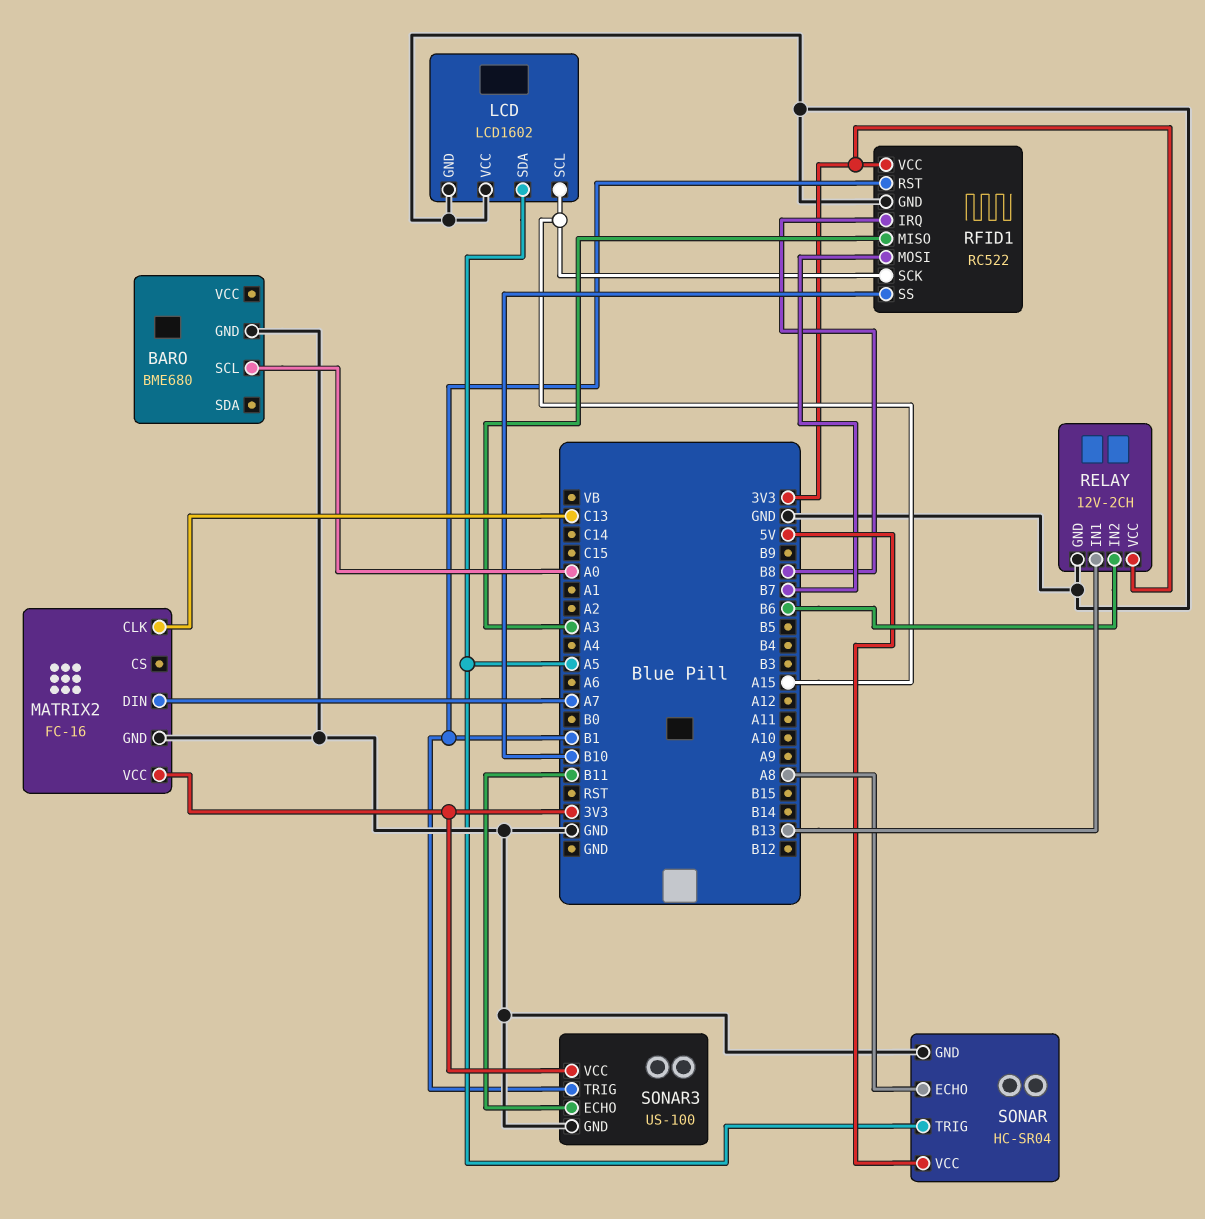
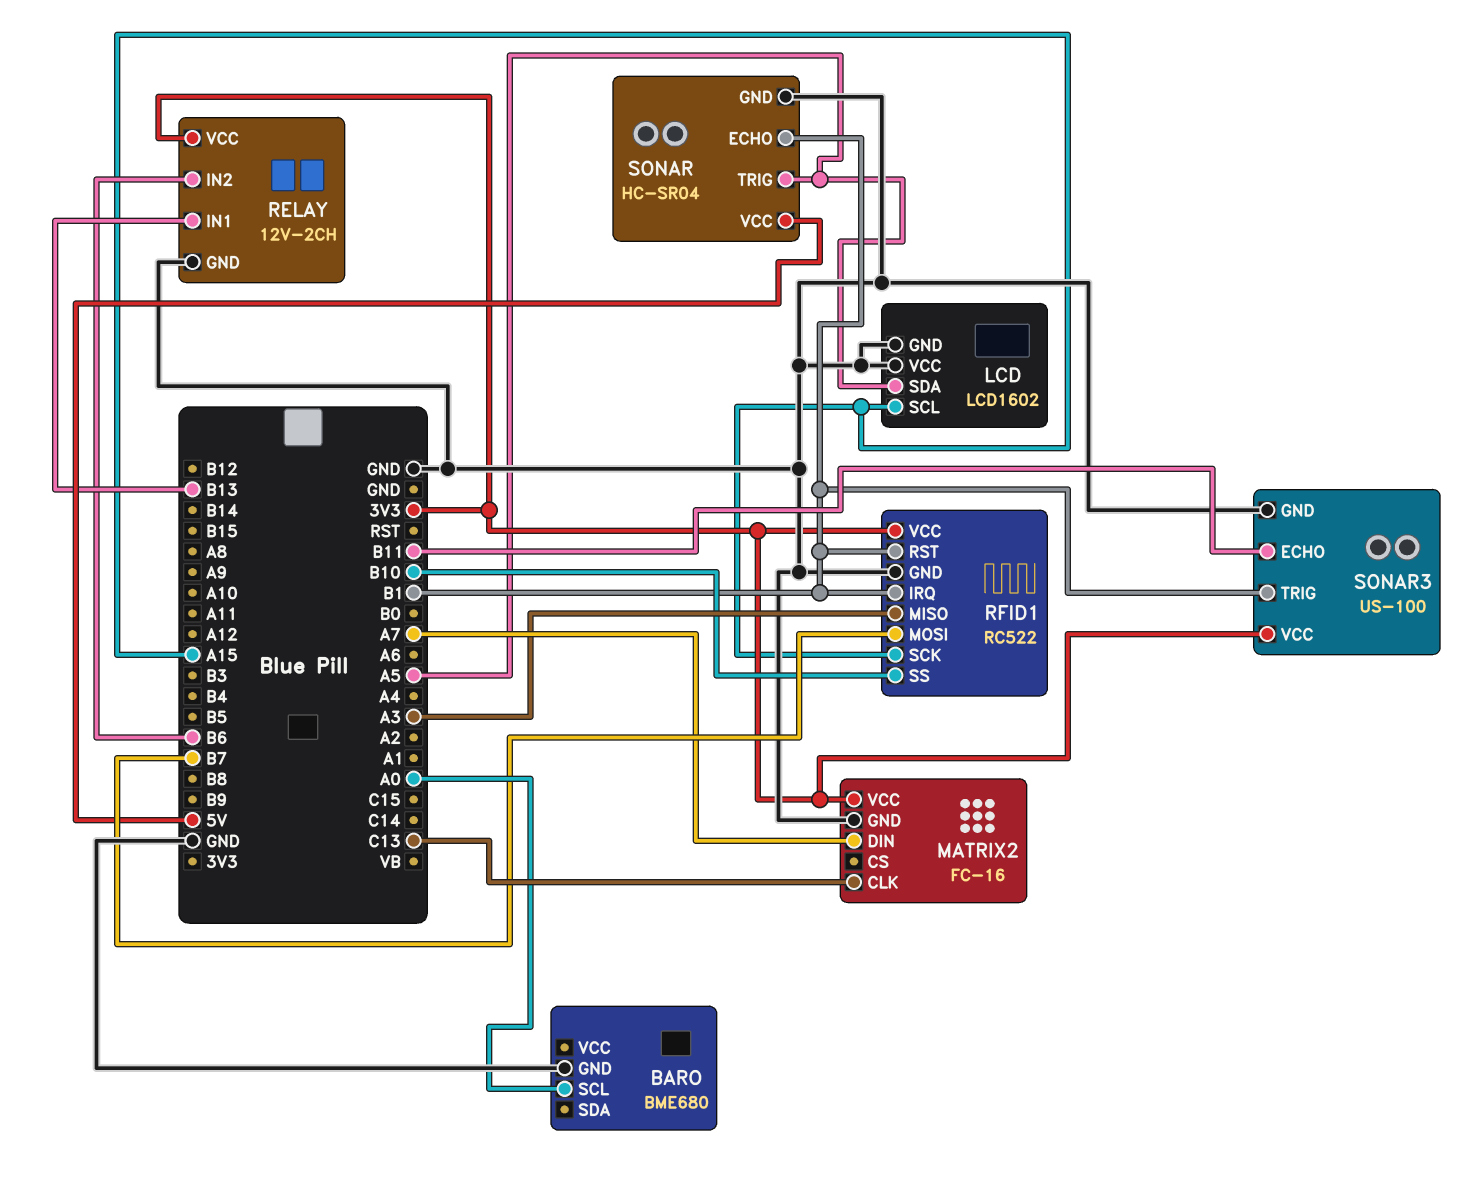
RFID1 pin IRQ: B8 -> B1
SONAR pin ECHO: A8 -> B1

